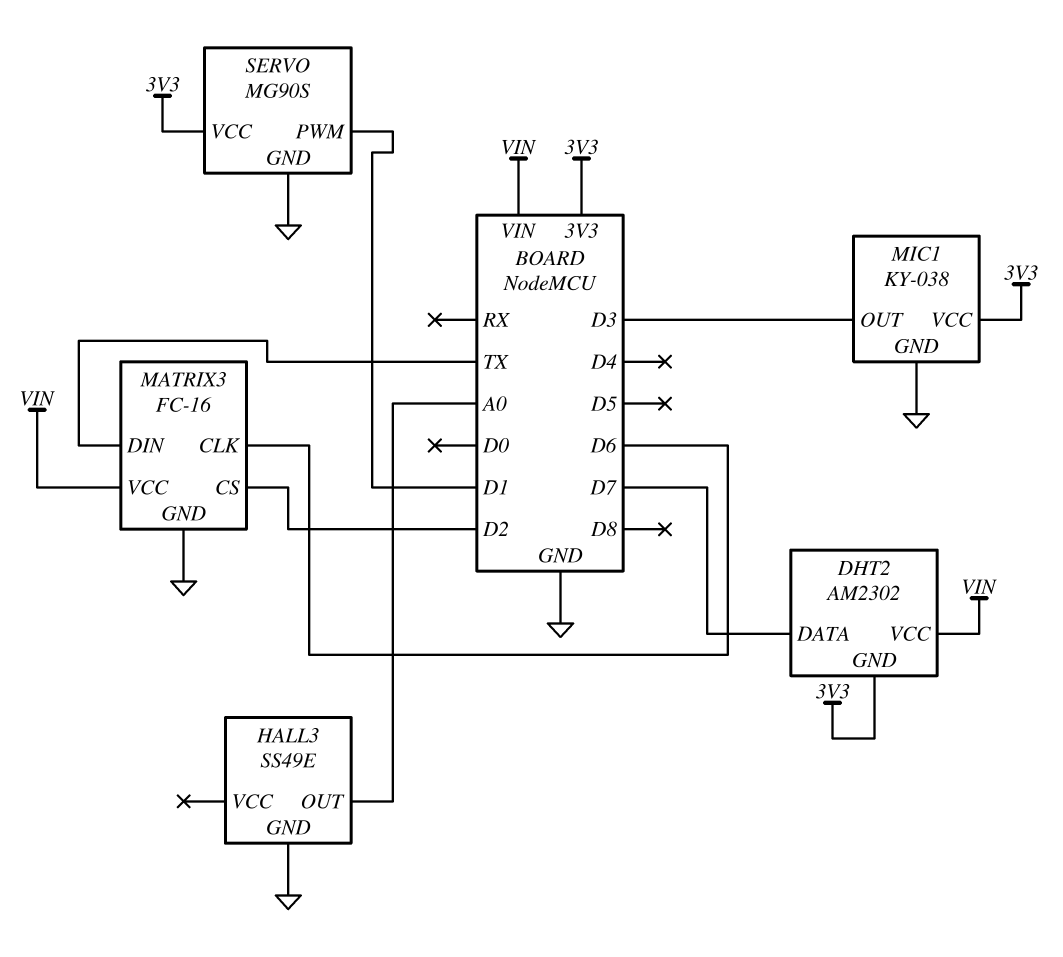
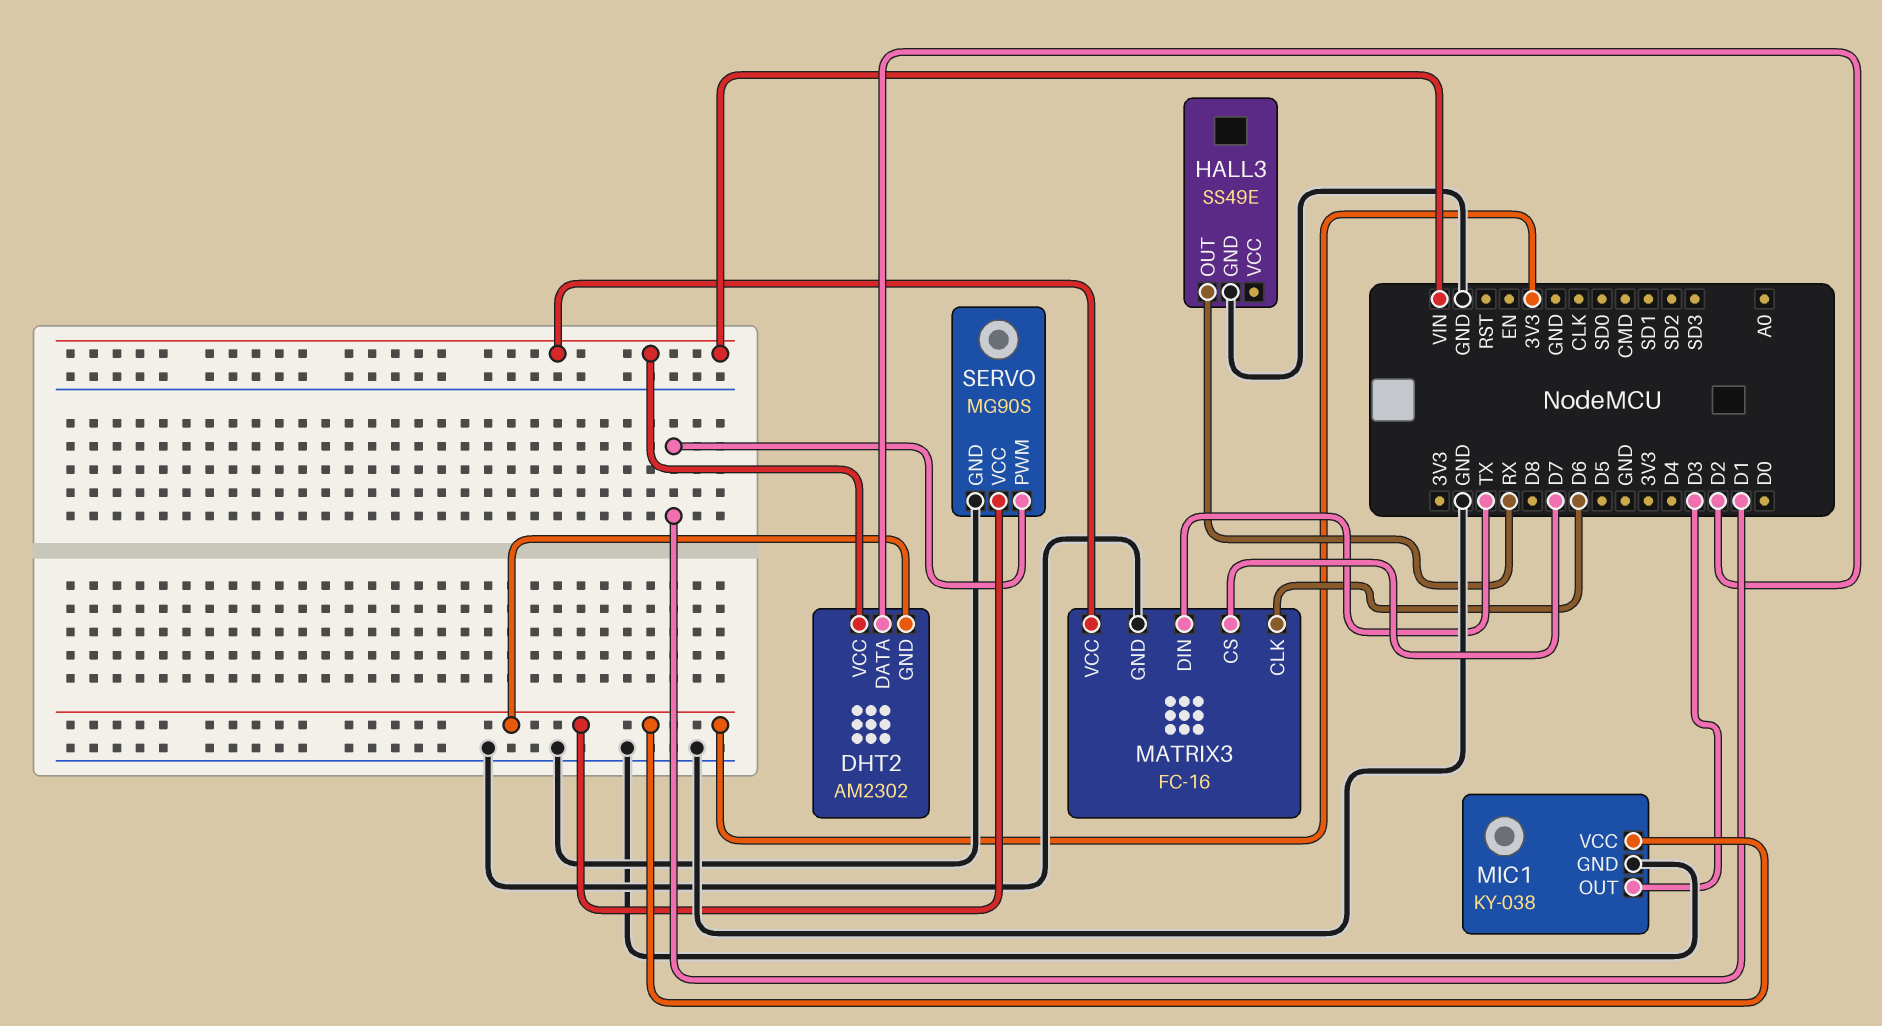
DHT2 pin DATA: D7 -> D2
HALL3 pin OUT: A0 -> RX
MATRIX3 pin CS: D2 -> D7

